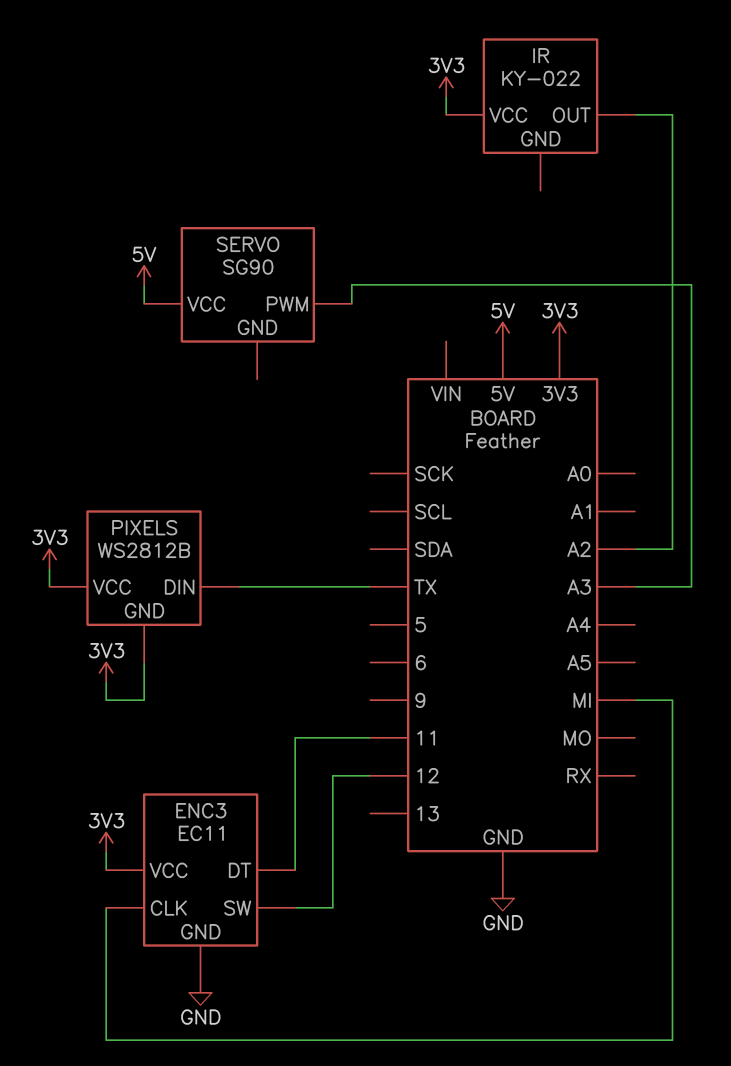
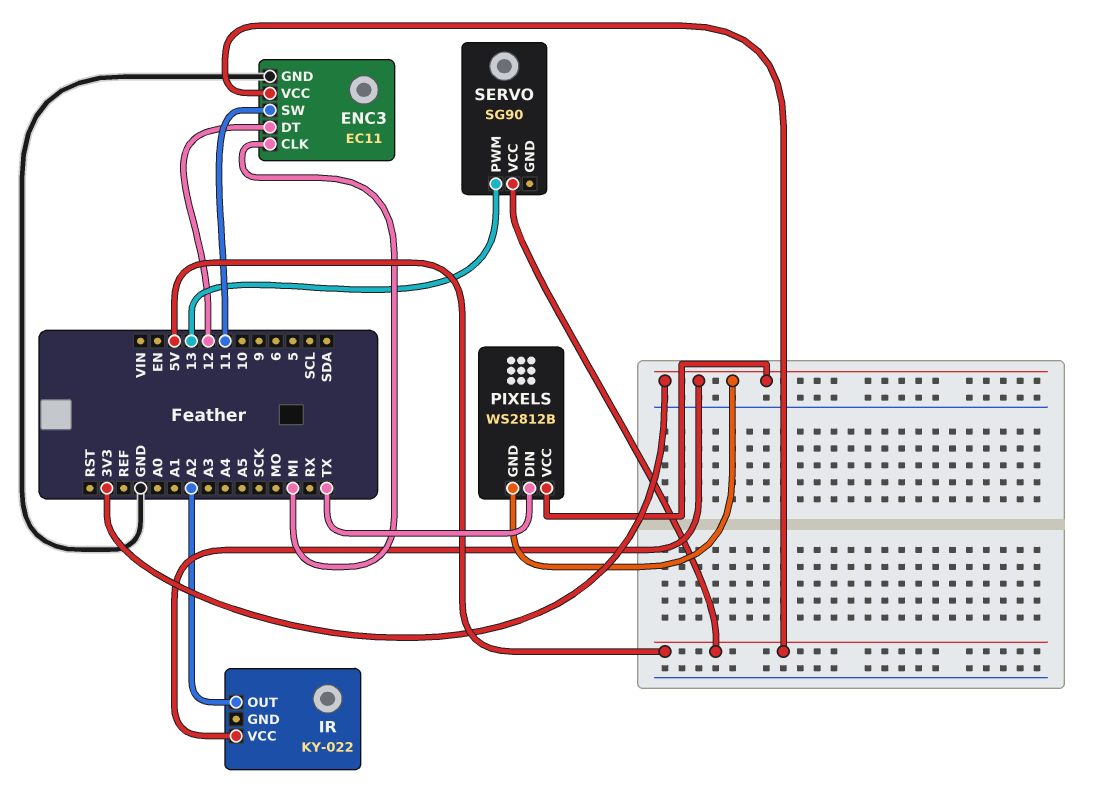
ENC3 pin DT: 11 -> 12
ENC3 pin SW: 12 -> 11
ENC3 pin VCC: 3V3 -> 5V
SERVO pin PWM: A3 -> 13

